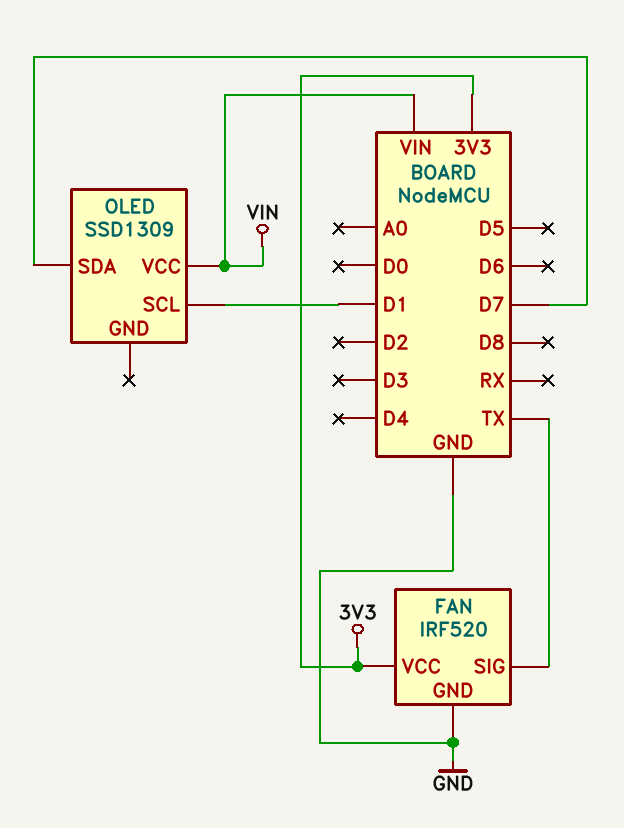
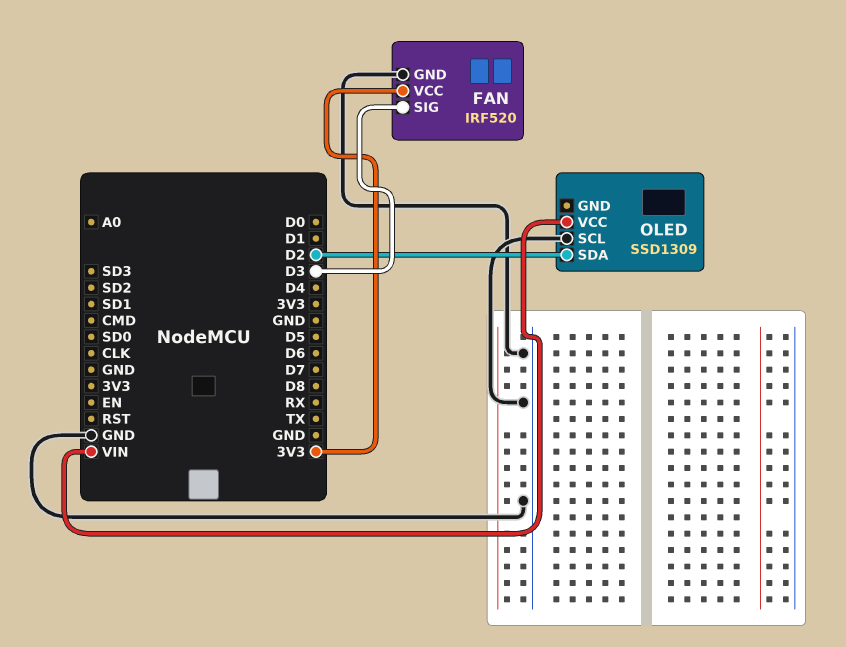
FAN pin SIG: TX -> D3
OLED pin SCL: D1 -> GND
OLED pin SDA: D7 -> D2

